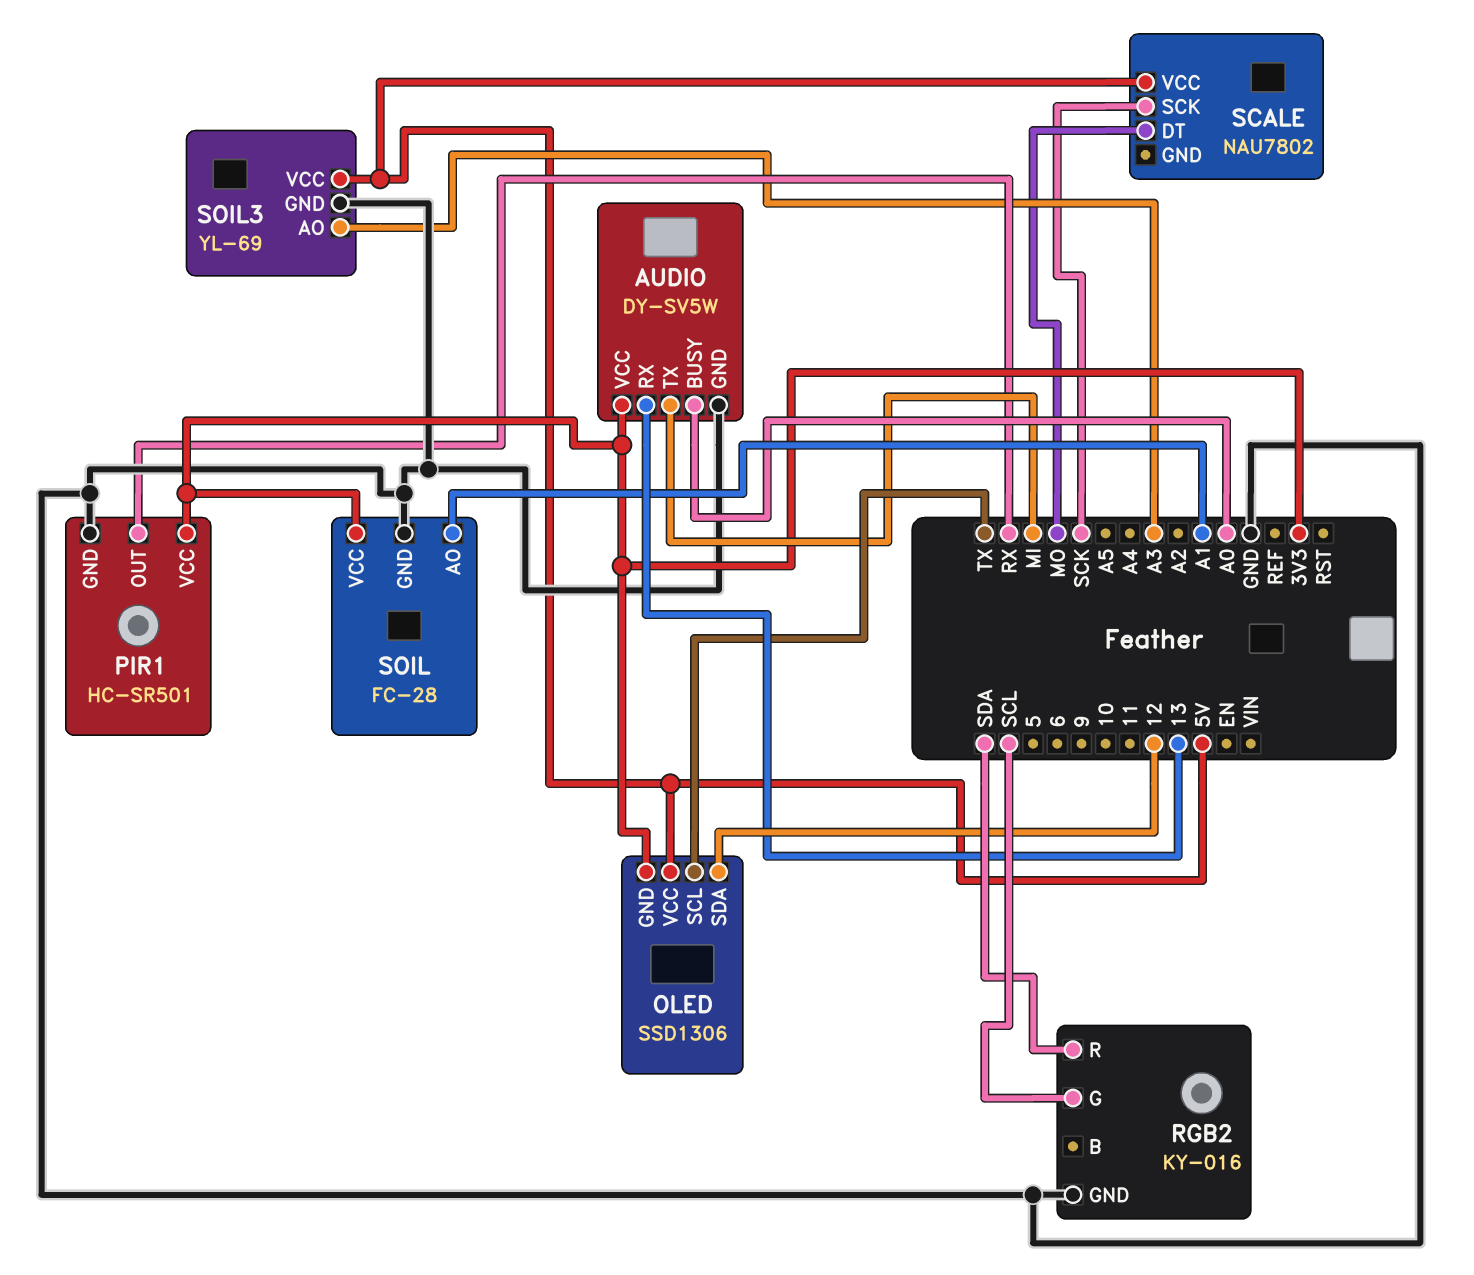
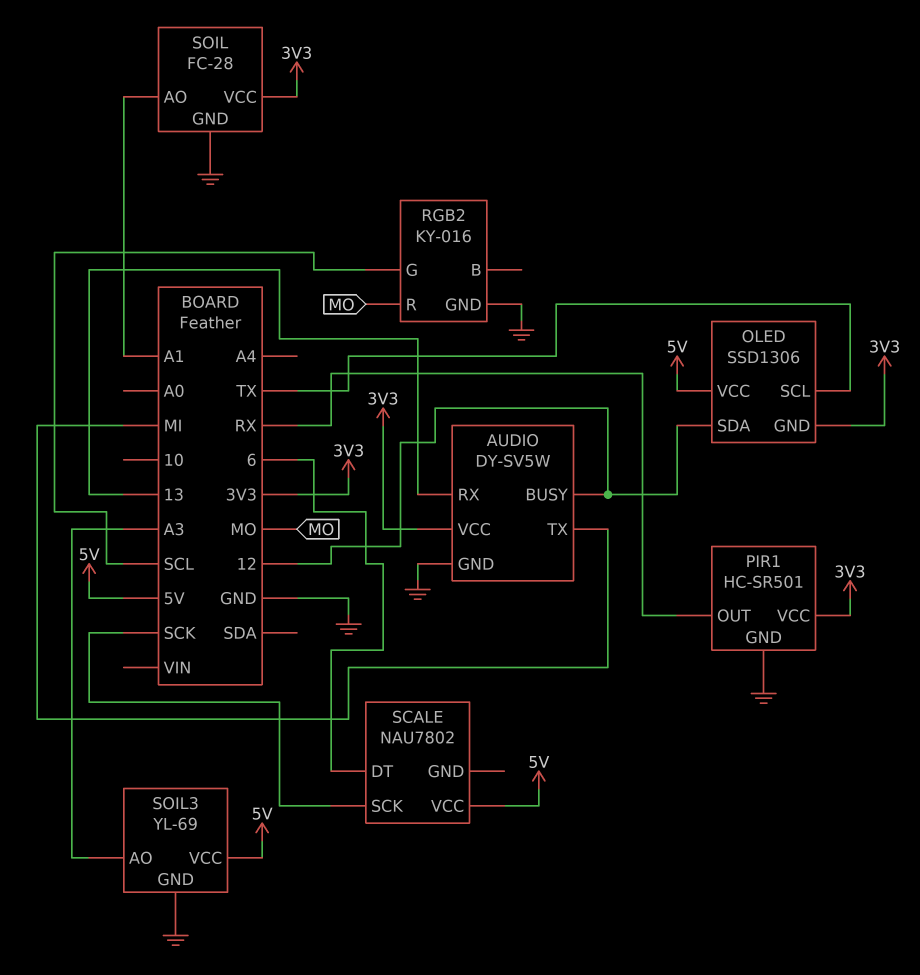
AUDIO pin BUSY: A0 -> 12
RGB2 pin R: SDA -> MO
SCALE pin DT: MO -> 6

